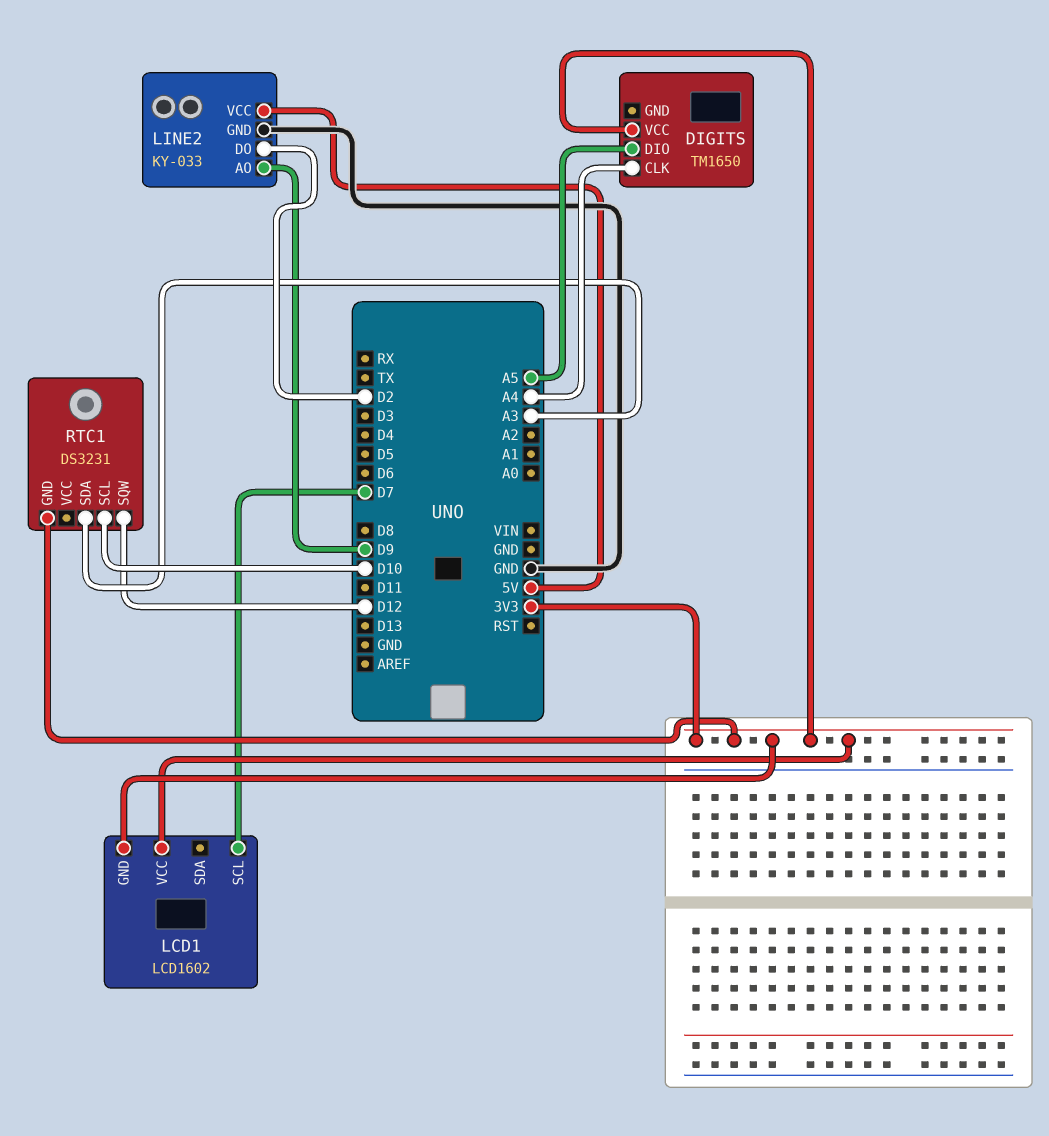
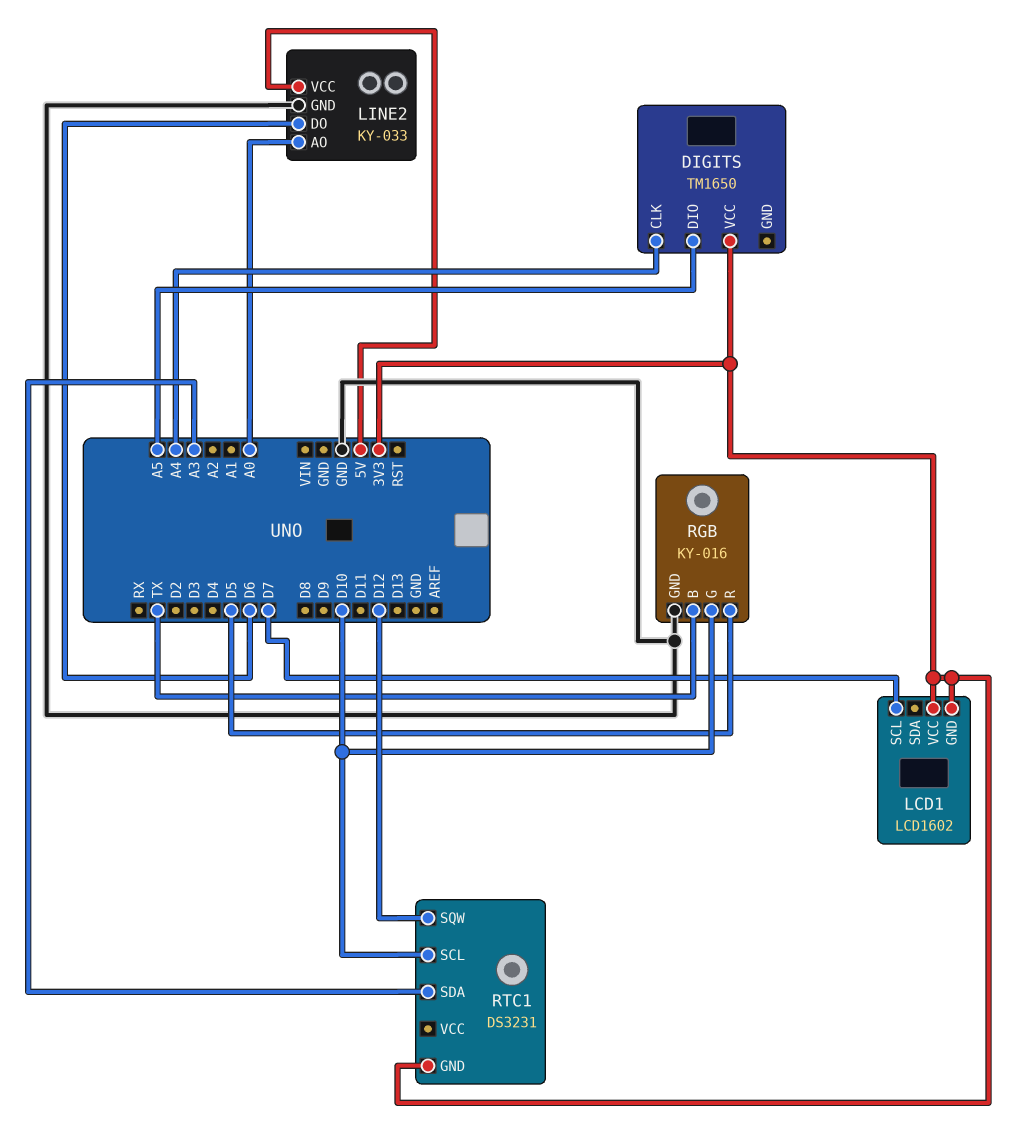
LINE2 pin AO: D9 -> A0
LINE2 pin DO: D2 -> D6
RGB: none -> KY-016
RGB pin B: none -> TX
RGB pin G: none -> D10
RGB pin GND: none -> GND
RGB pin R: none -> D5

